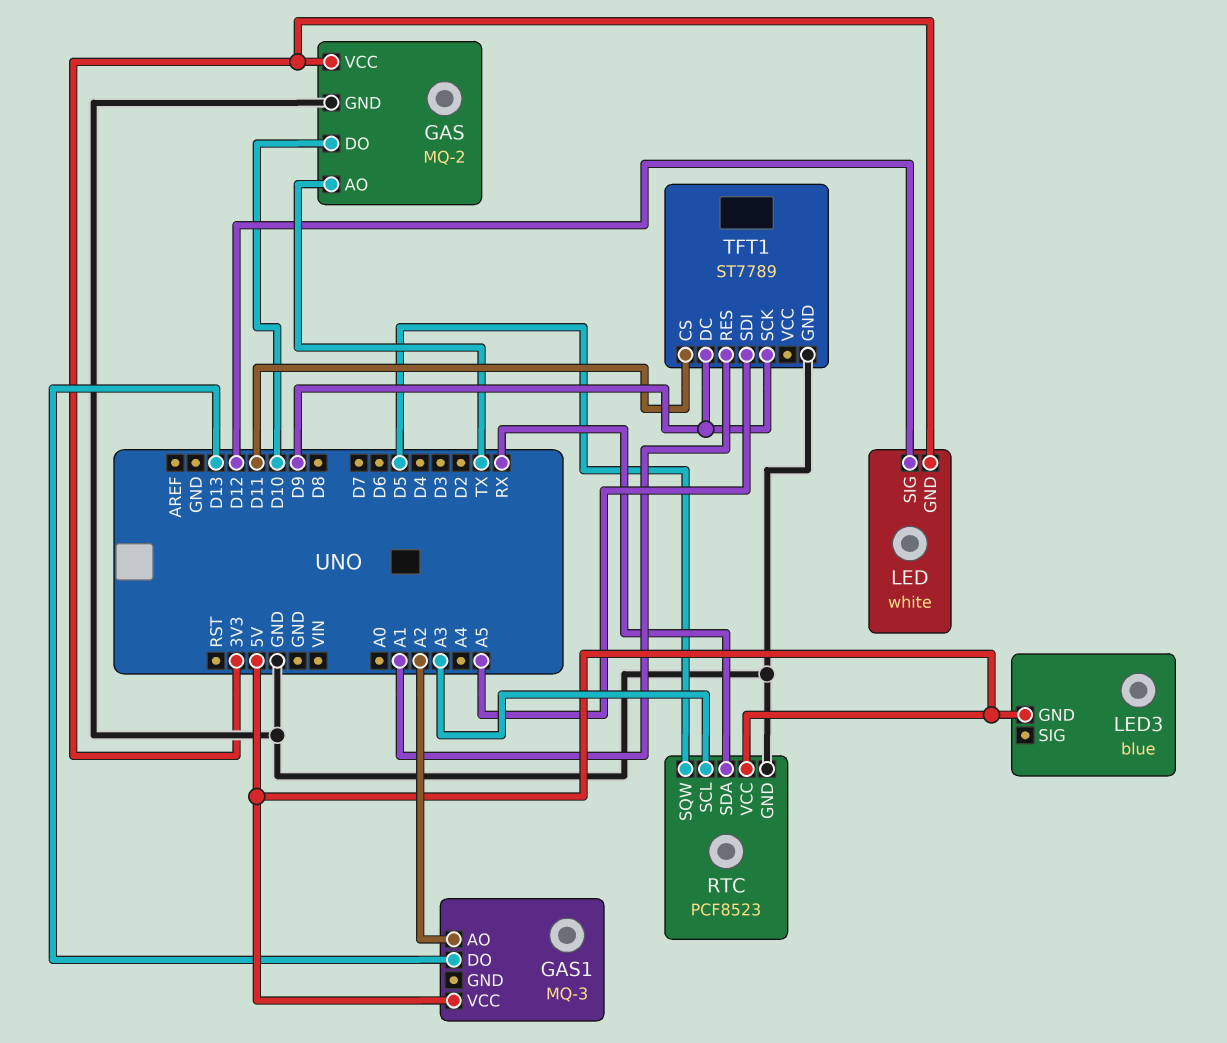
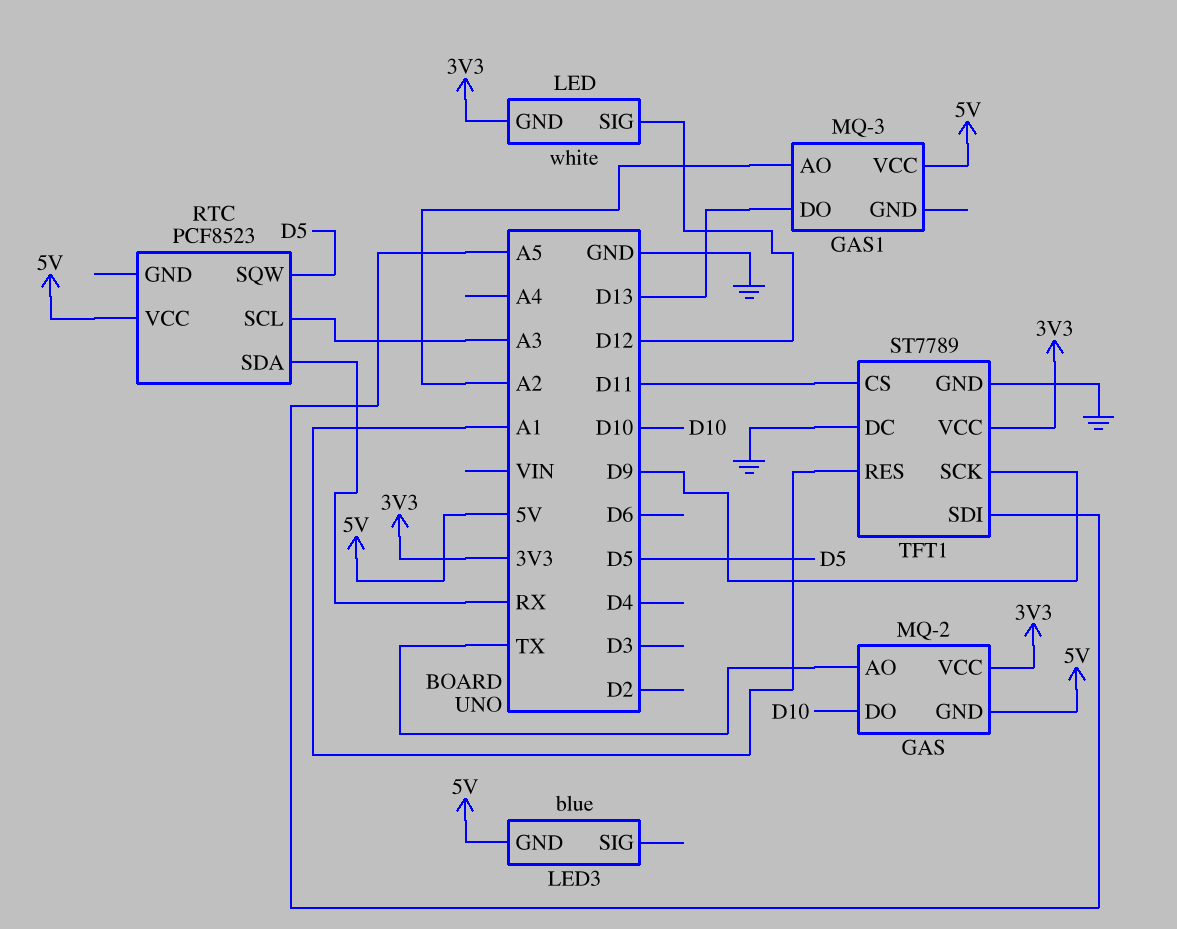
GAS pin GND: GND -> 5V
RTC pin GND: GND -> none
TFT1 pin DC: D9 -> GND
TFT1 pin VCC: none -> 3V3

